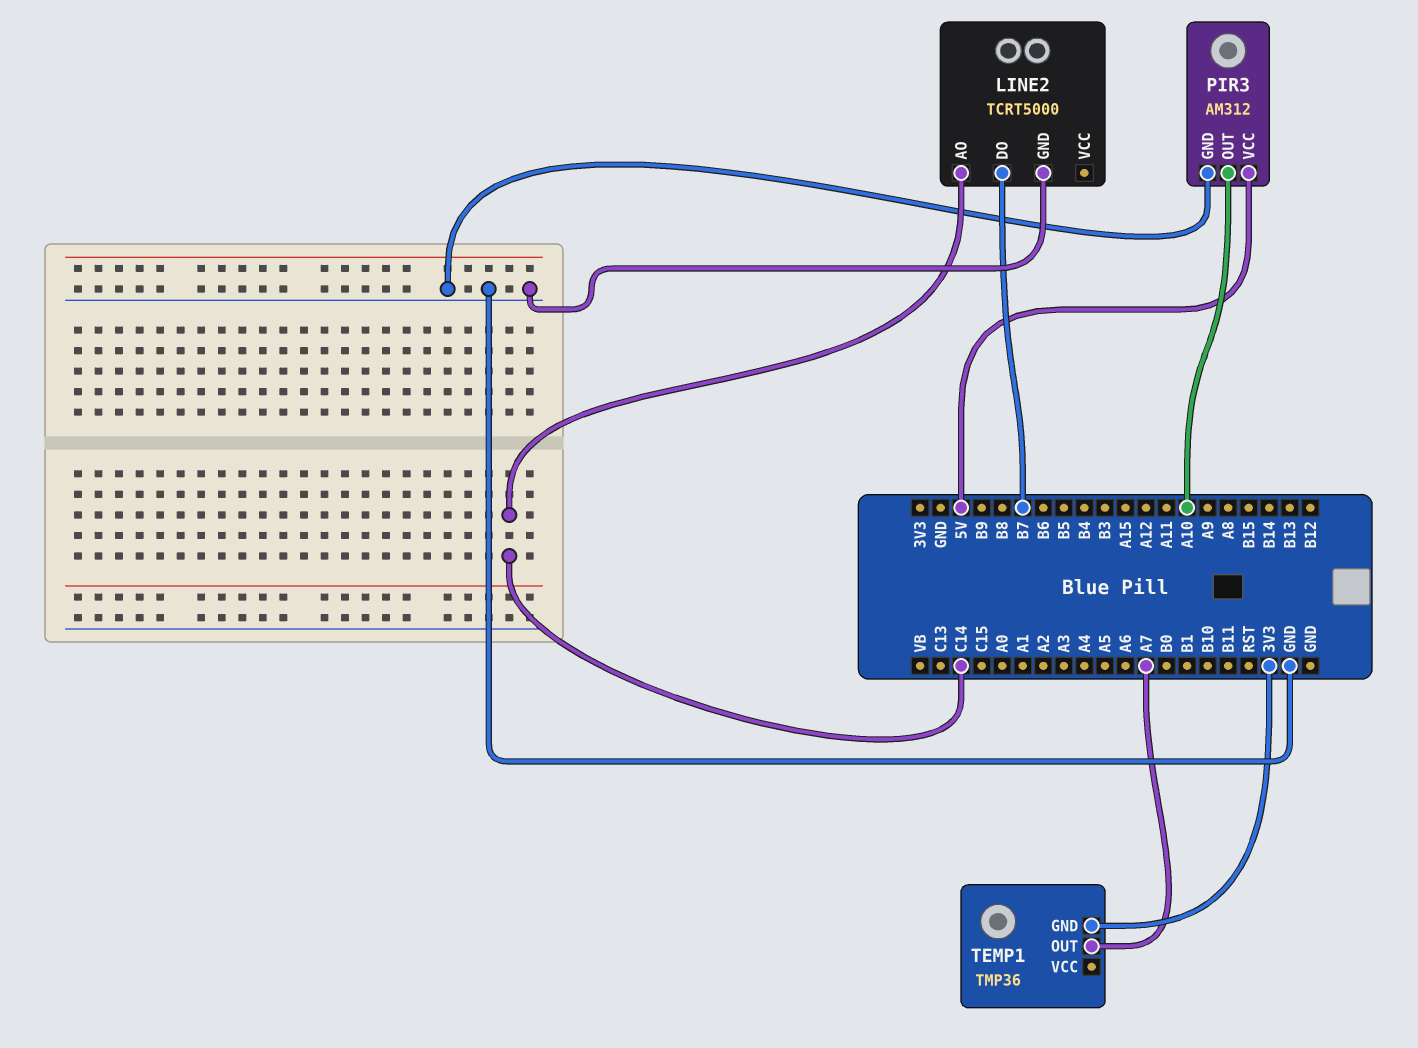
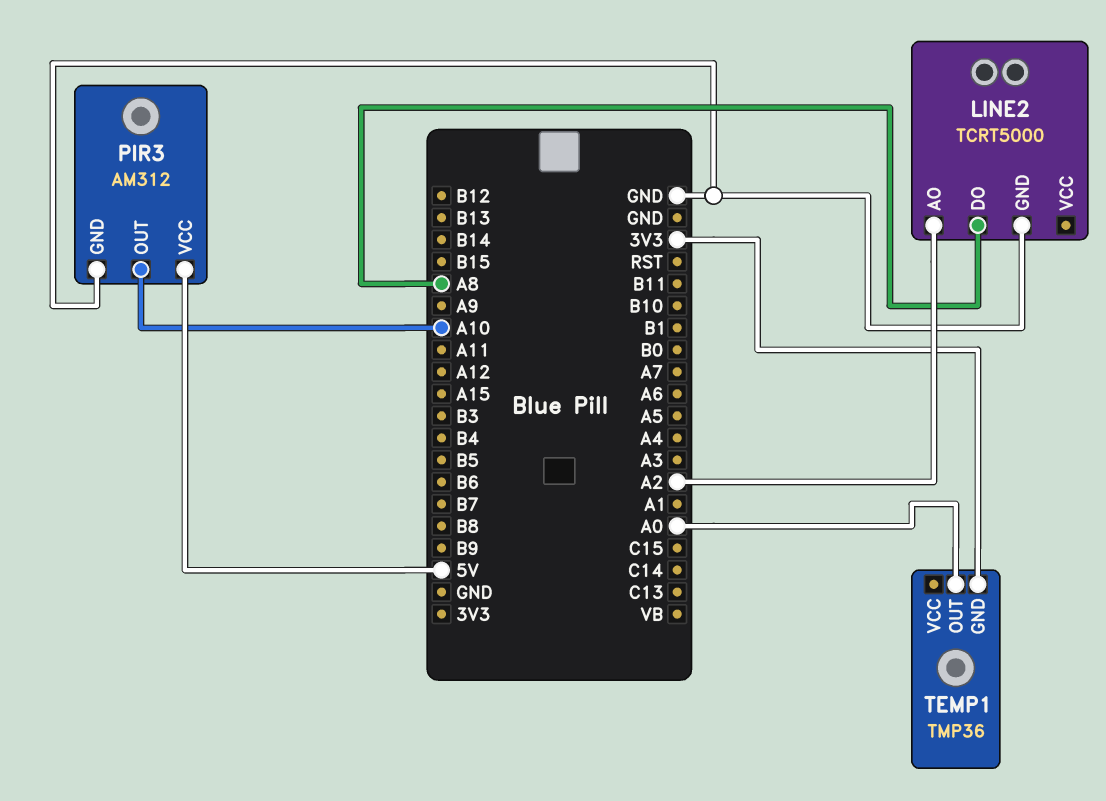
LINE2 pin AO: C14 -> A2
LINE2 pin DO: B7 -> A8
TEMP1 pin OUT: A7 -> A0

